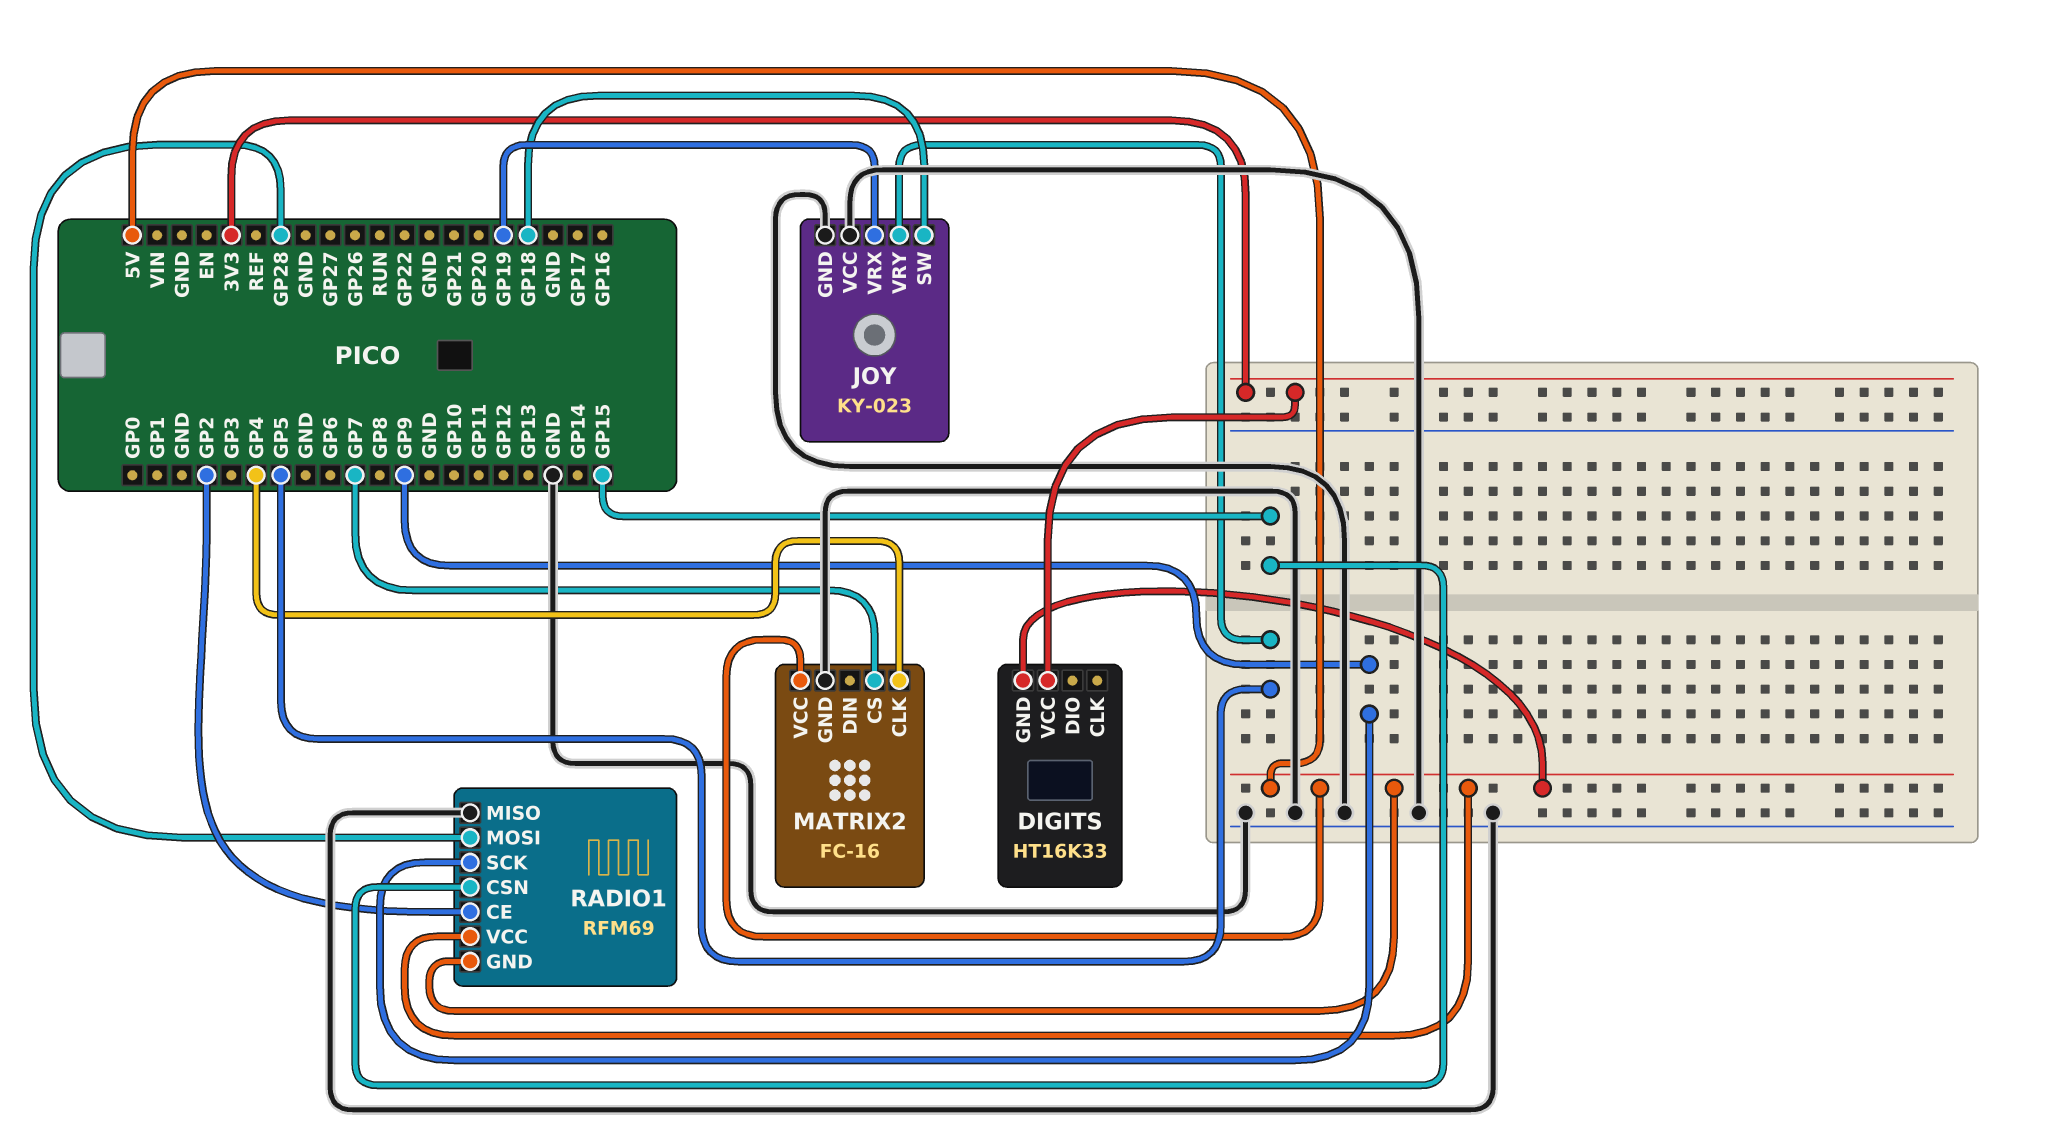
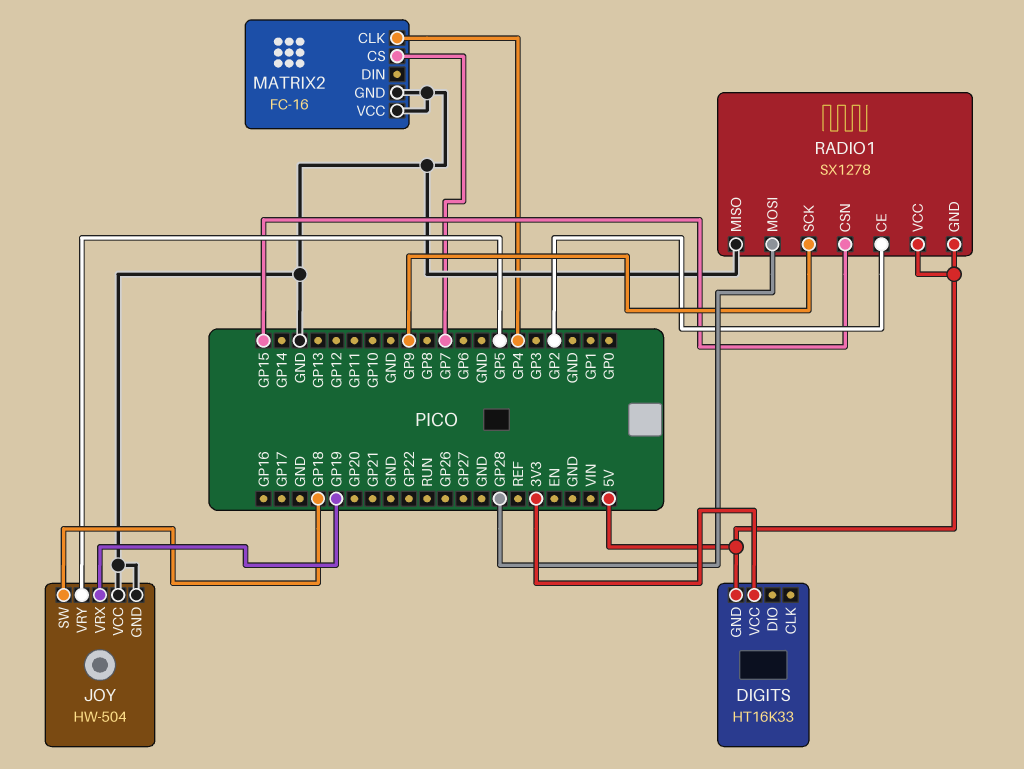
JOY: KY-023 -> HW-504
MATRIX2 pin VCC: 5V -> GND
RADIO1: RFM69 -> SX1278

